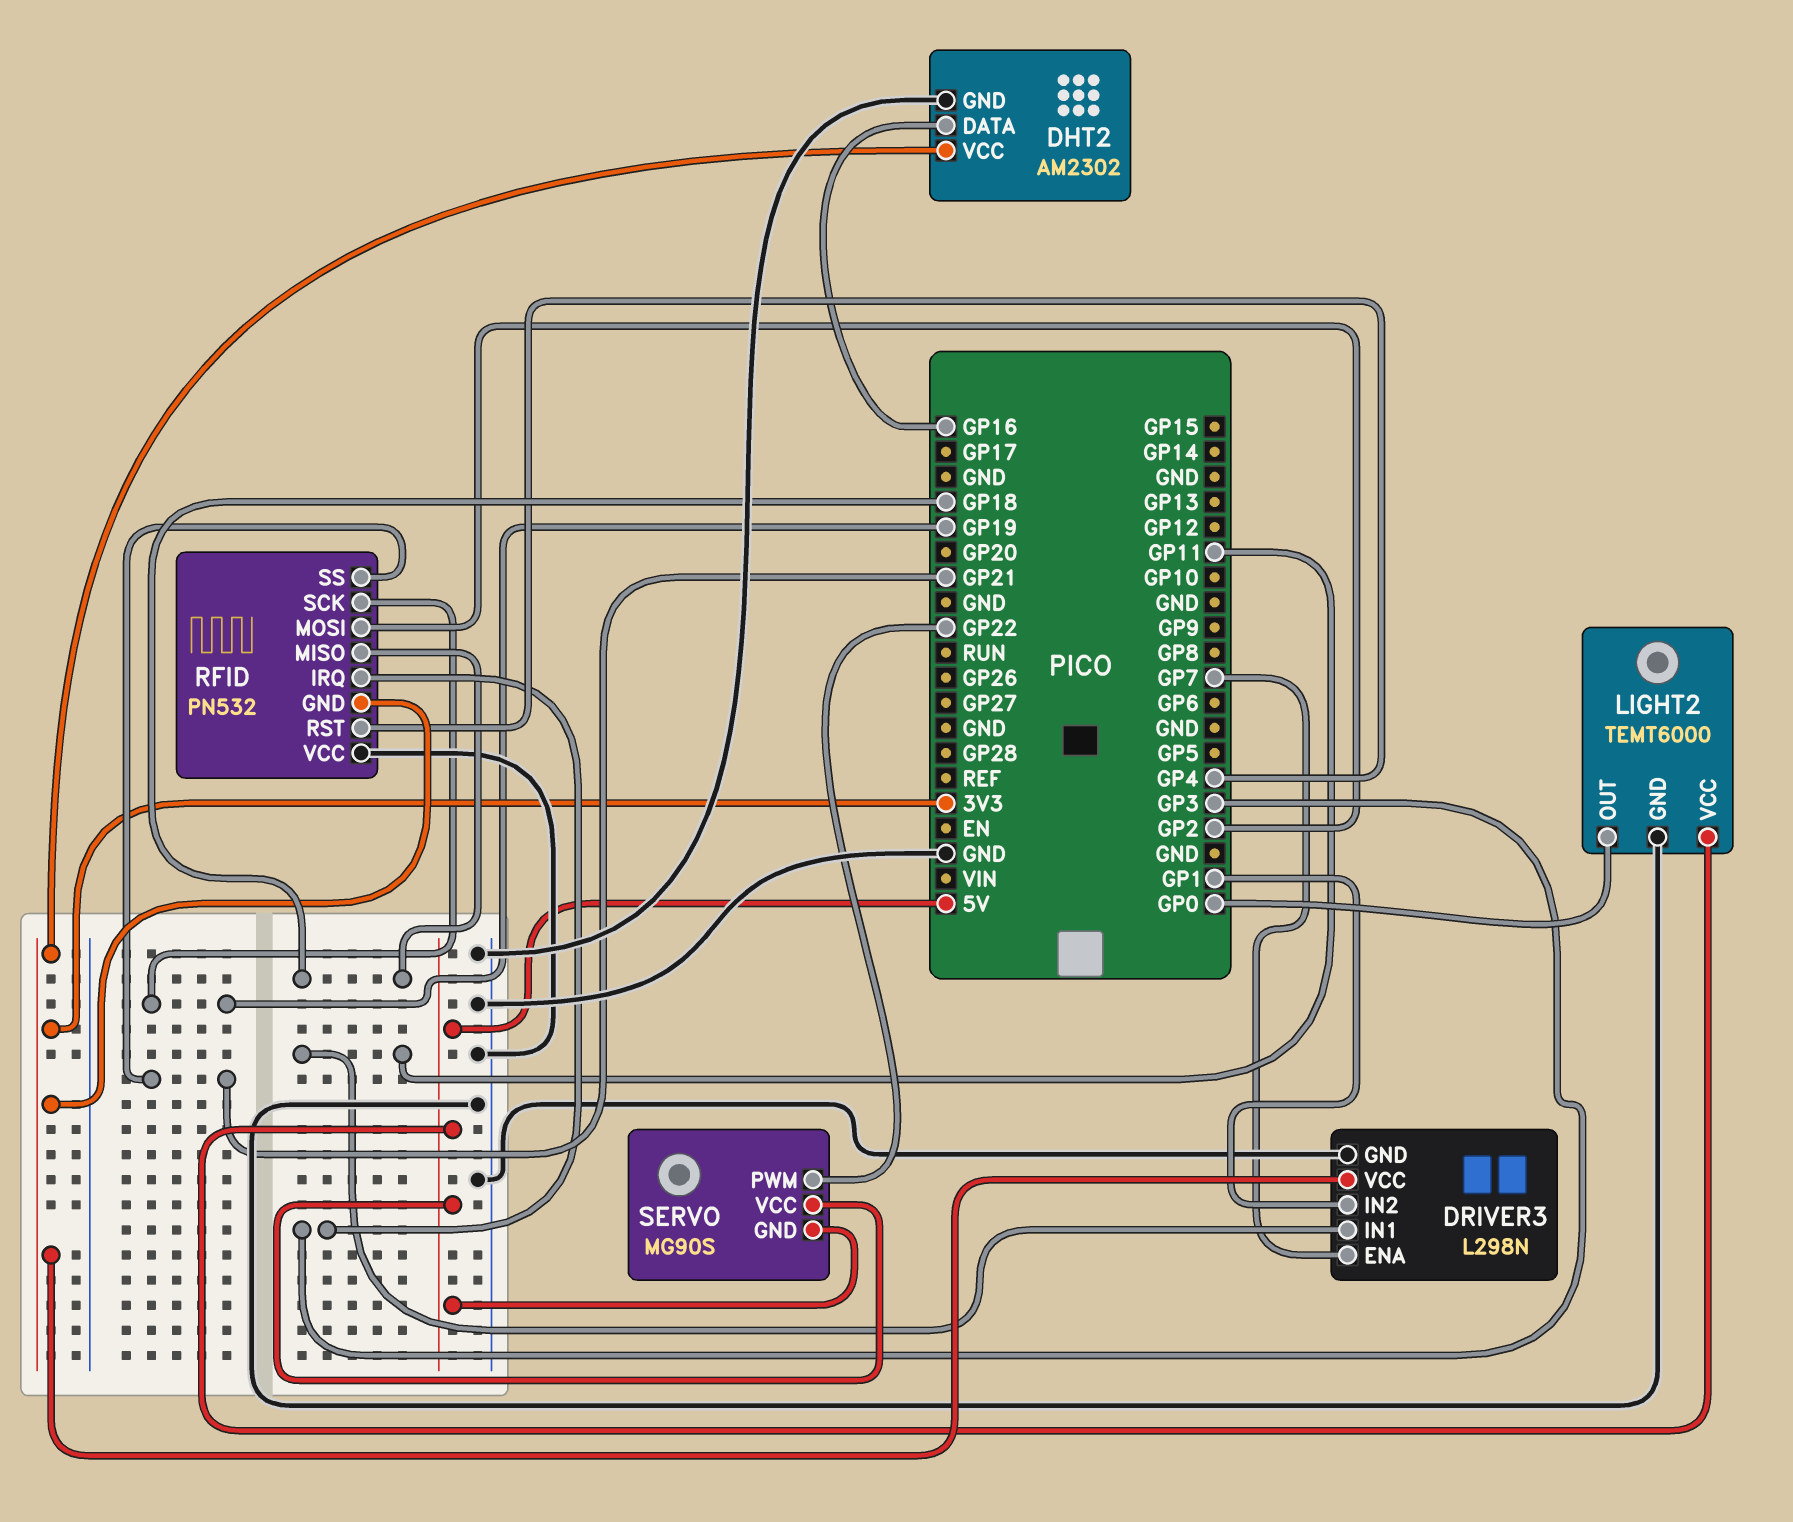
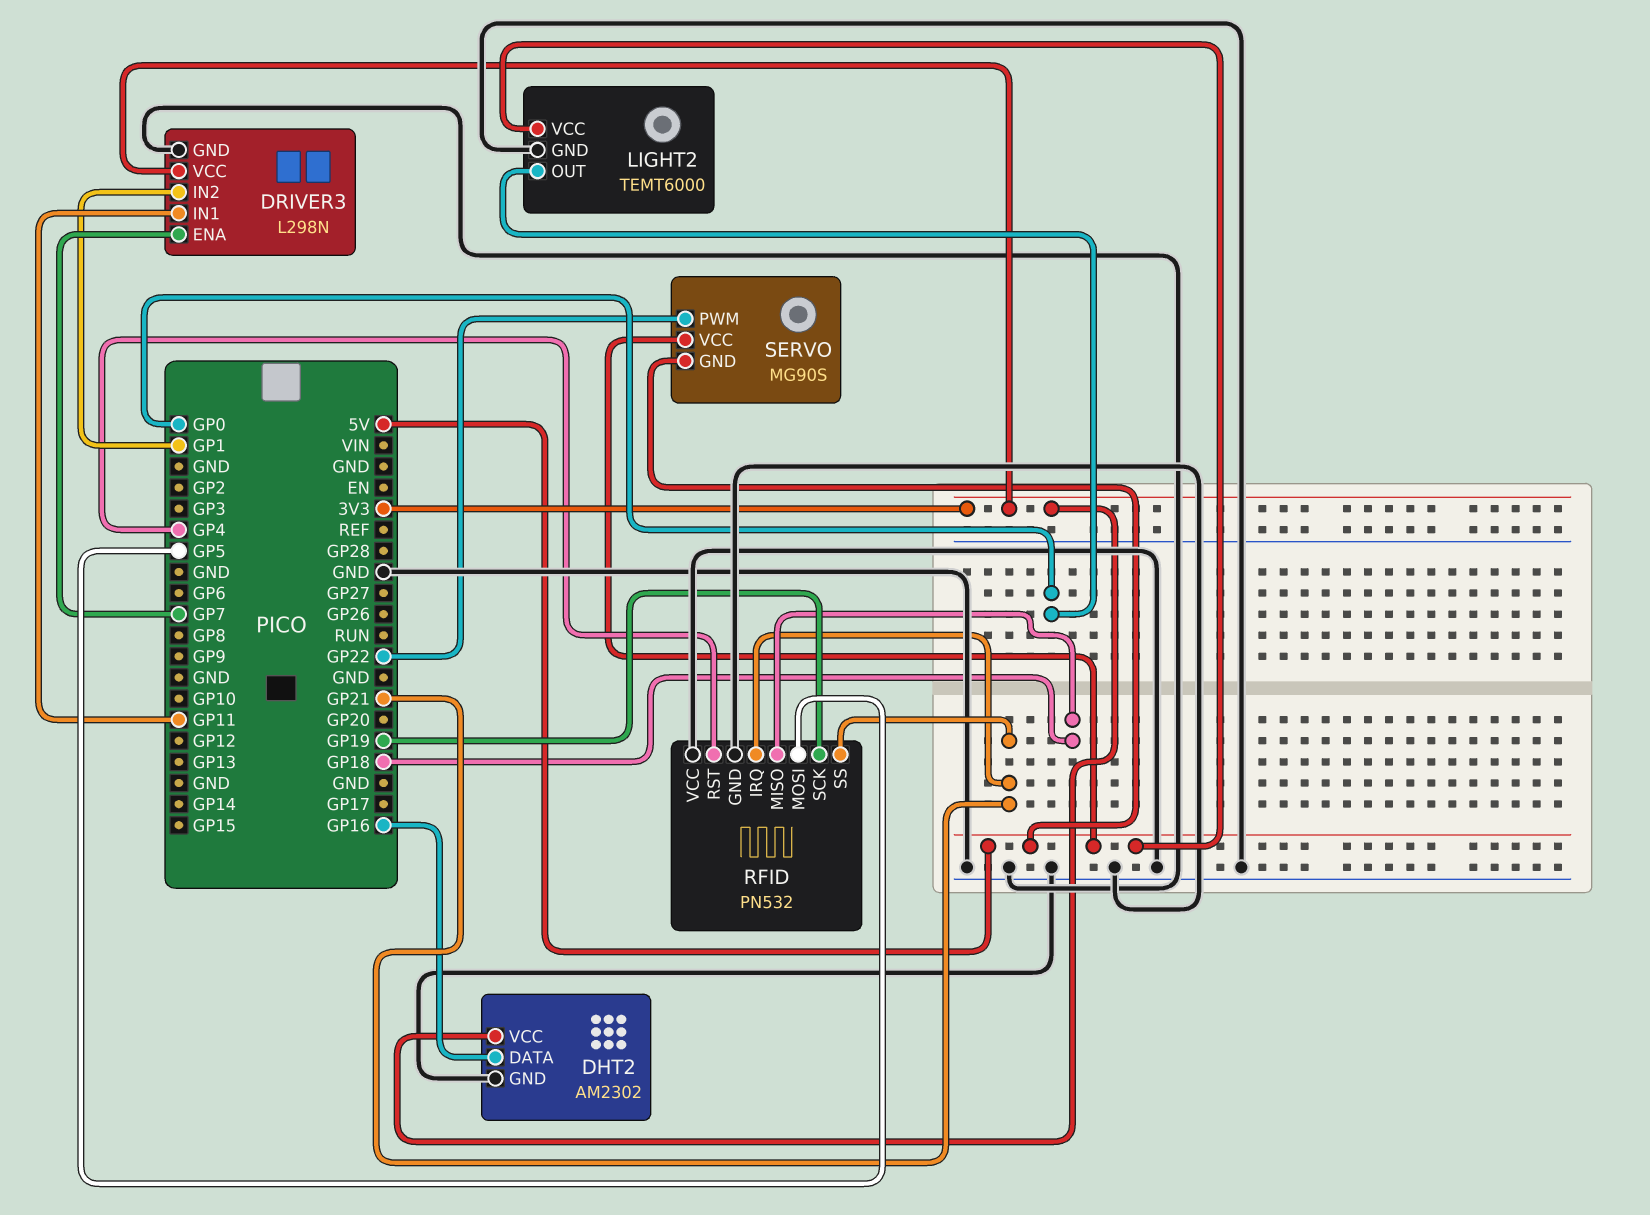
RFID pin GND: 3V3 -> GND
RFID pin IRQ: GP3 -> GP21
RFID pin MOSI: GP2 -> GP5

